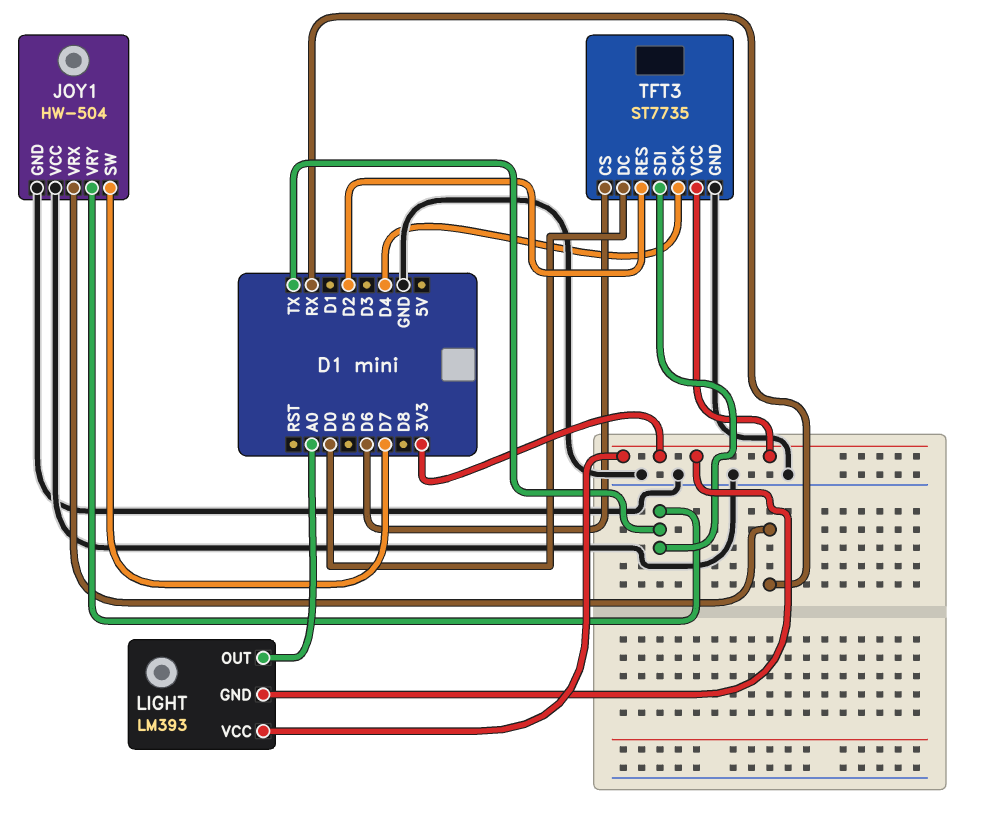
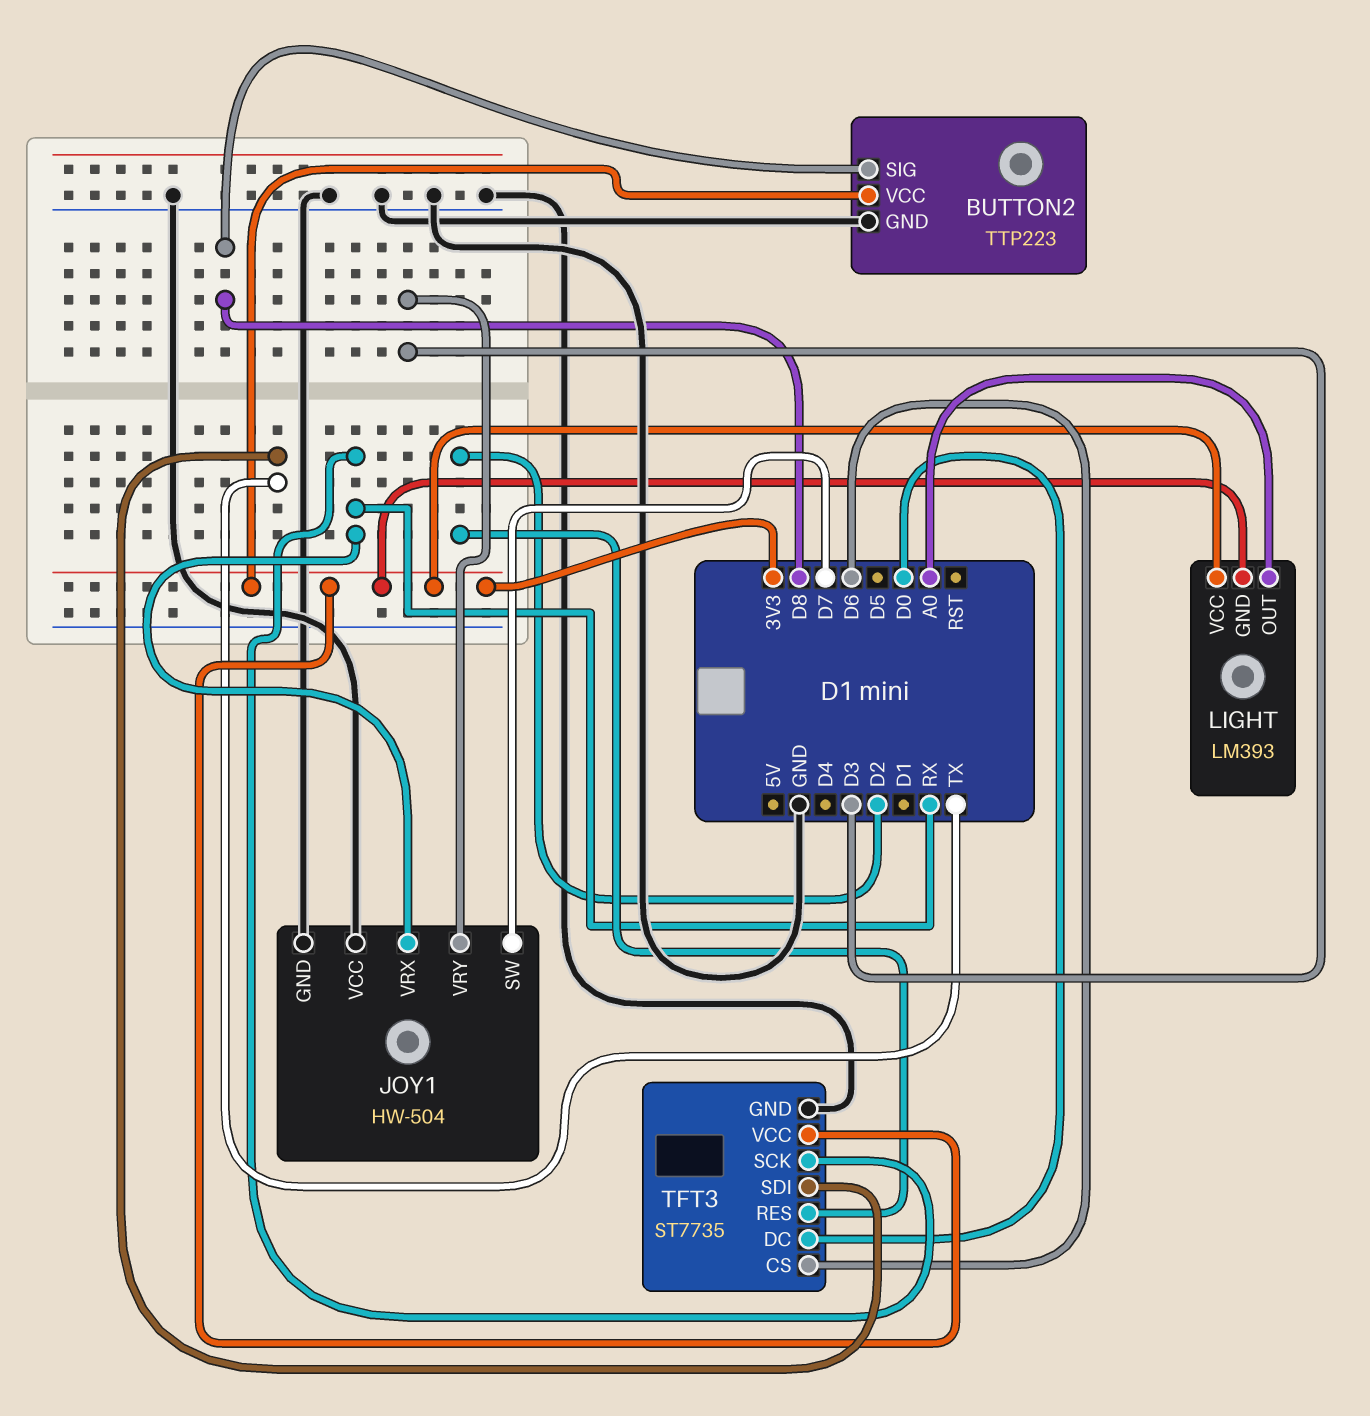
BUTTON2: none -> TTP223
BUTTON2 pin GND: none -> GND
BUTTON2 pin SIG: none -> D8
BUTTON2 pin VCC: none -> 3V3
JOY1 pin VRY: TX -> D3
TFT3 pin SCK: D4 -> RX

